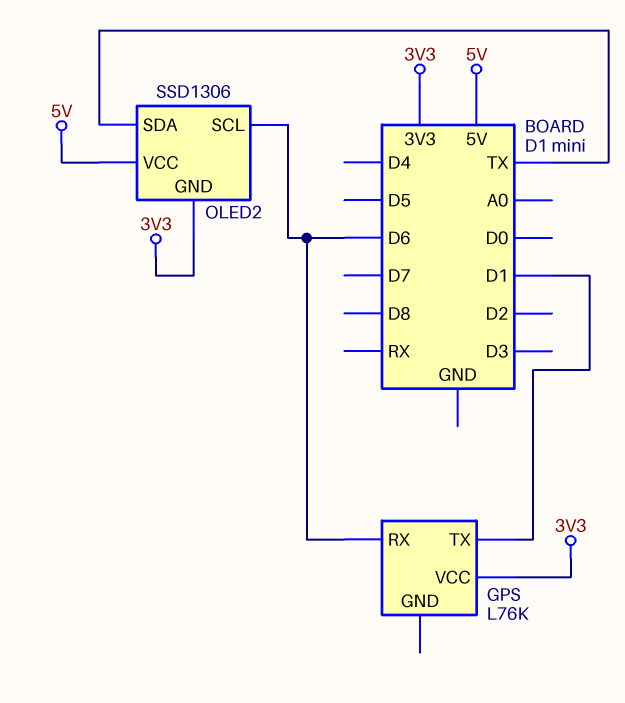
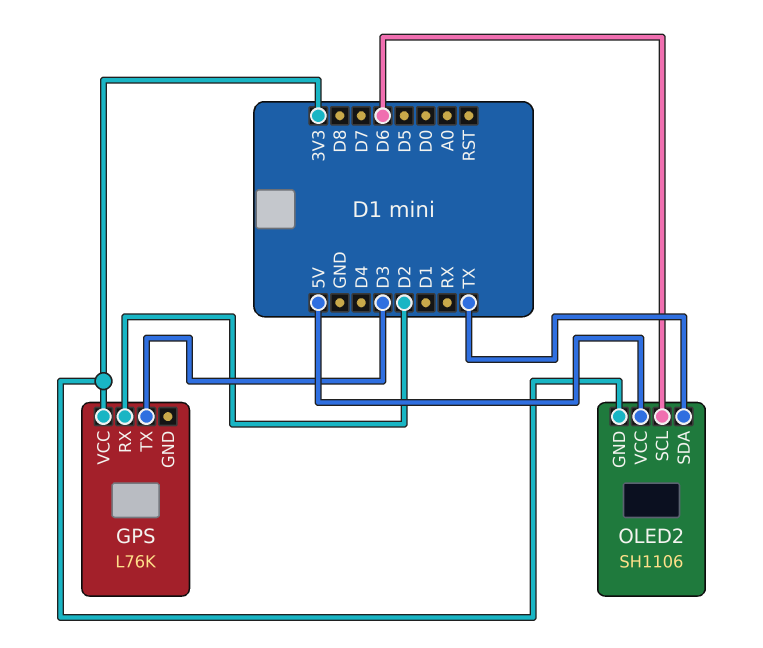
GPS pin RX: D6 -> D2
GPS pin TX: D1 -> D3
OLED2: SSD1306 -> SH1106

